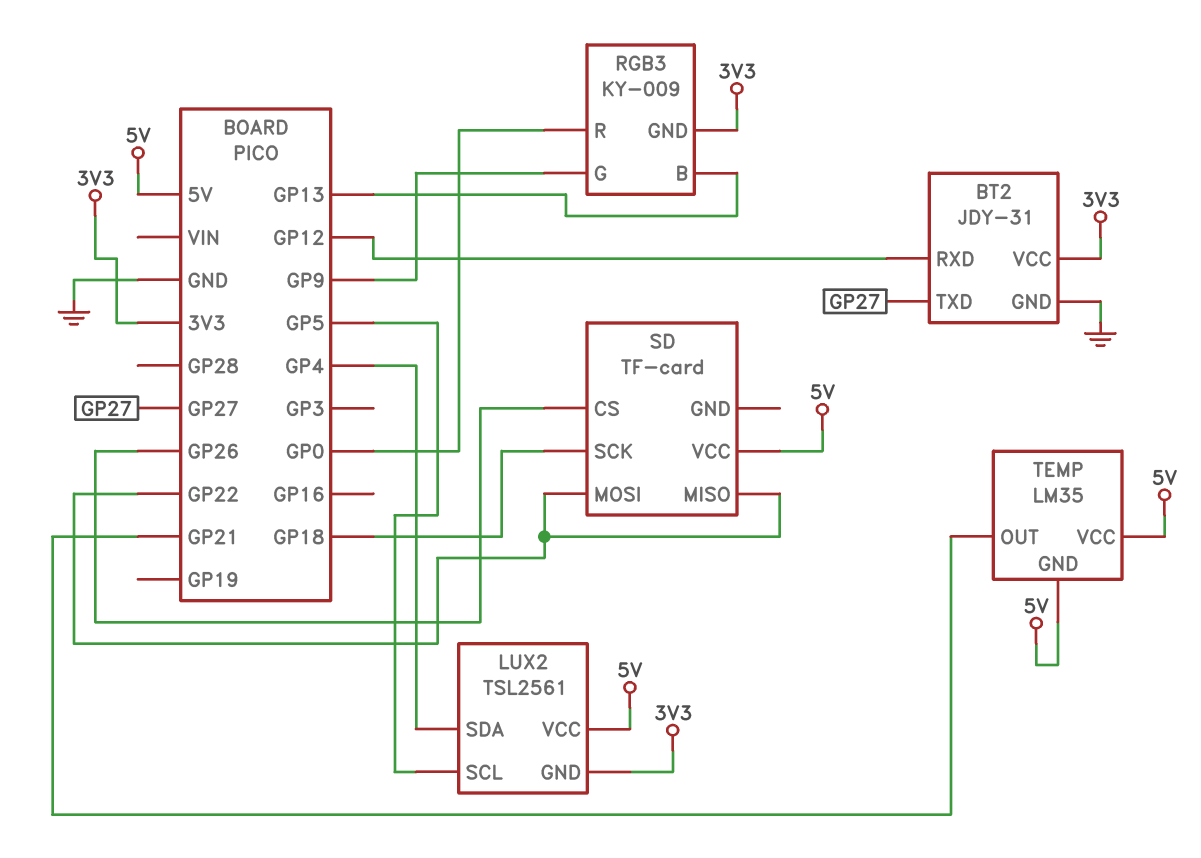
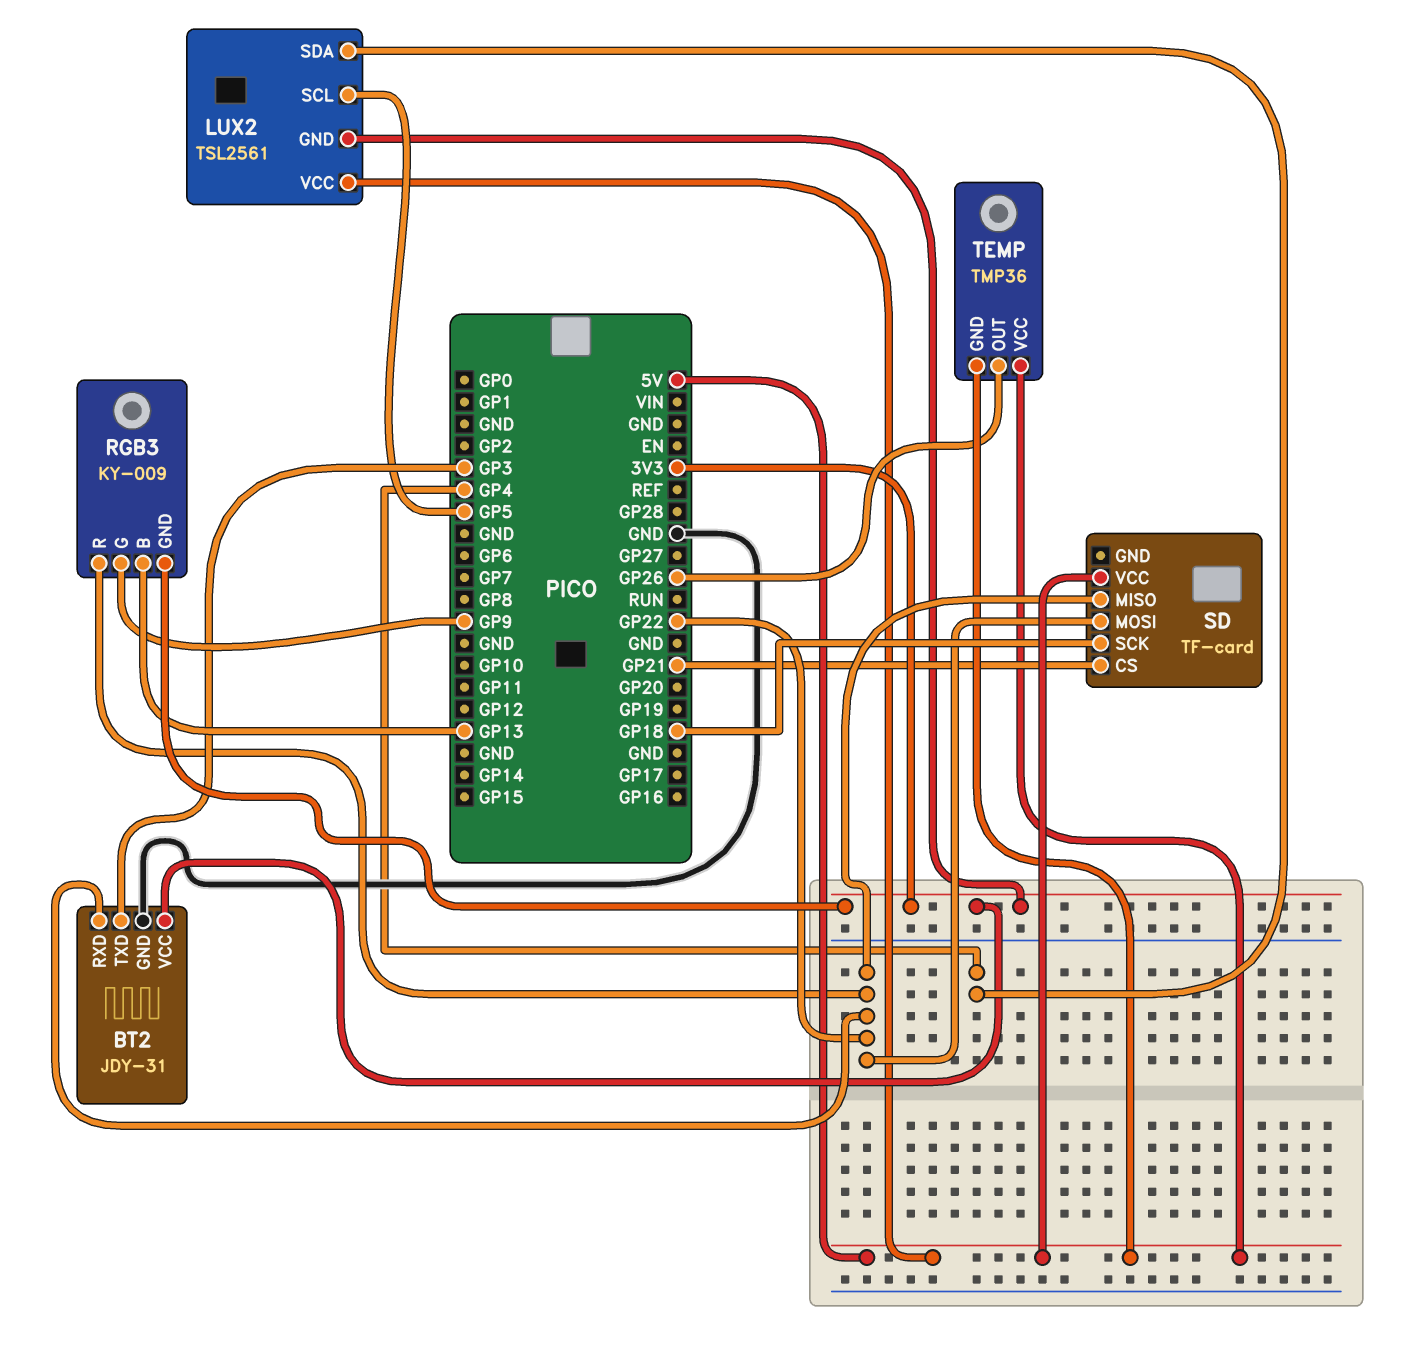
BT2 pin RXD: GP12 -> GP22
BT2 pin TXD: GP27 -> GP3
RGB3 pin R: GP0 -> GP22
SD pin CS: GP26 -> GP21
TEMP: LM35 -> TMP36
TEMP pin OUT: GP21 -> GP26

